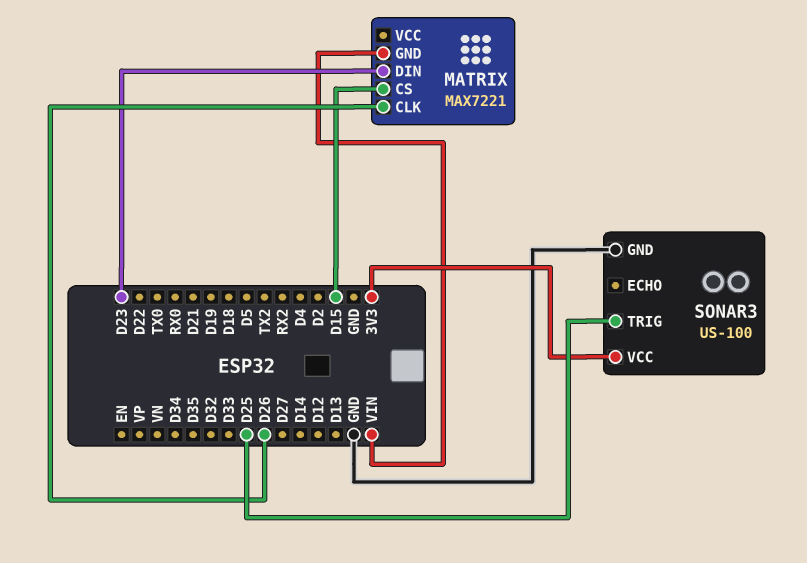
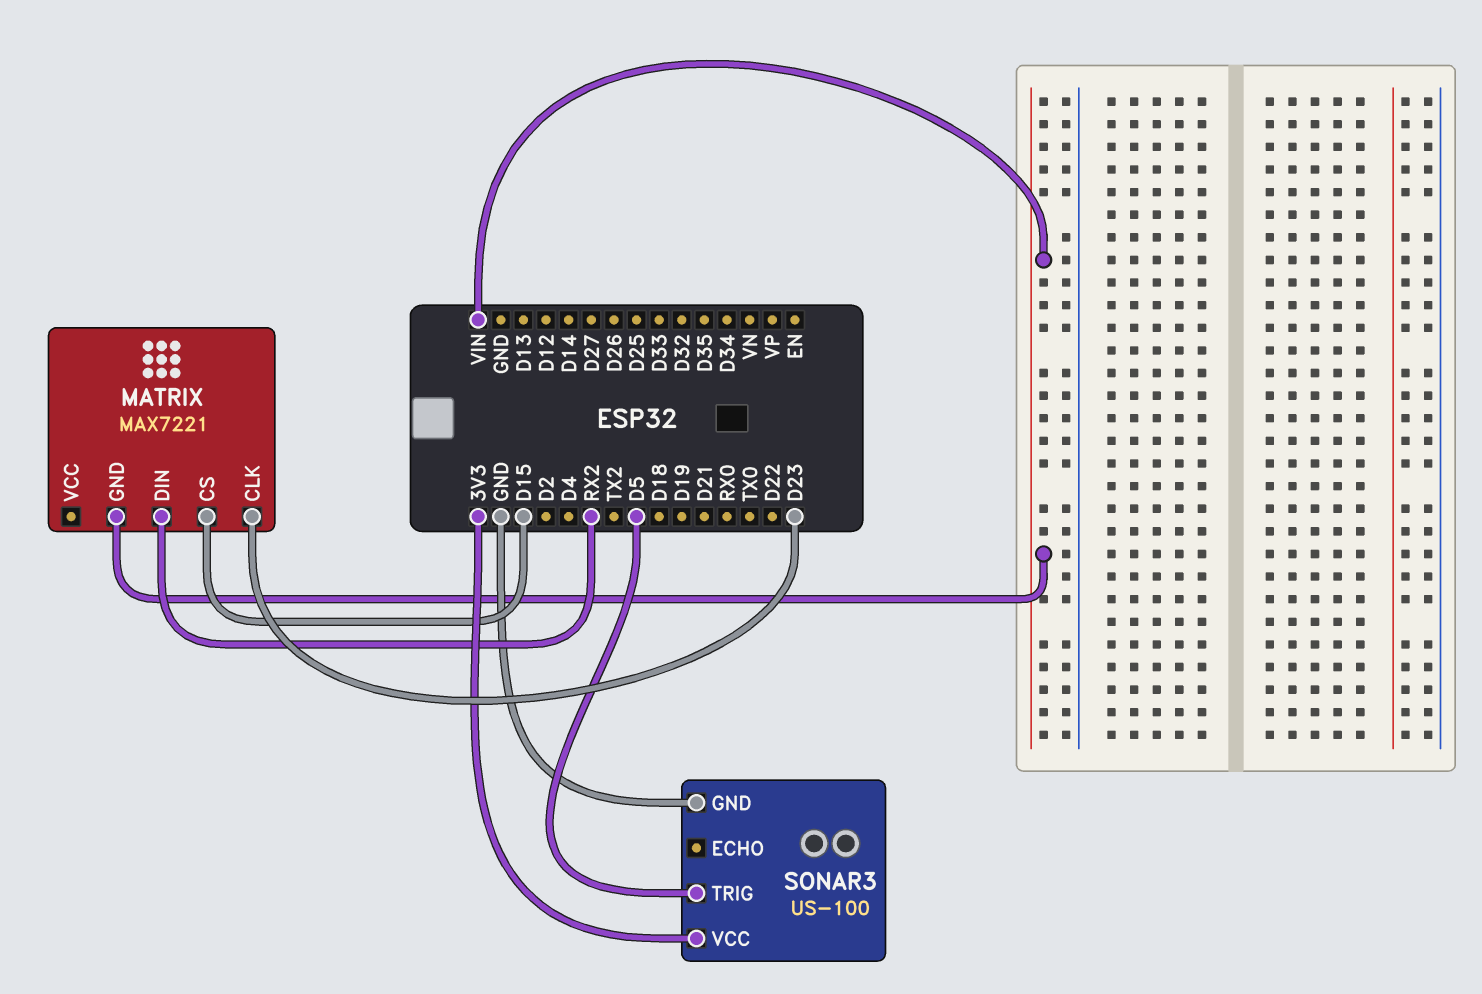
MATRIX pin CLK: D26 -> D23
MATRIX pin DIN: D23 -> RX2
SONAR3 pin TRIG: D25 -> D5

